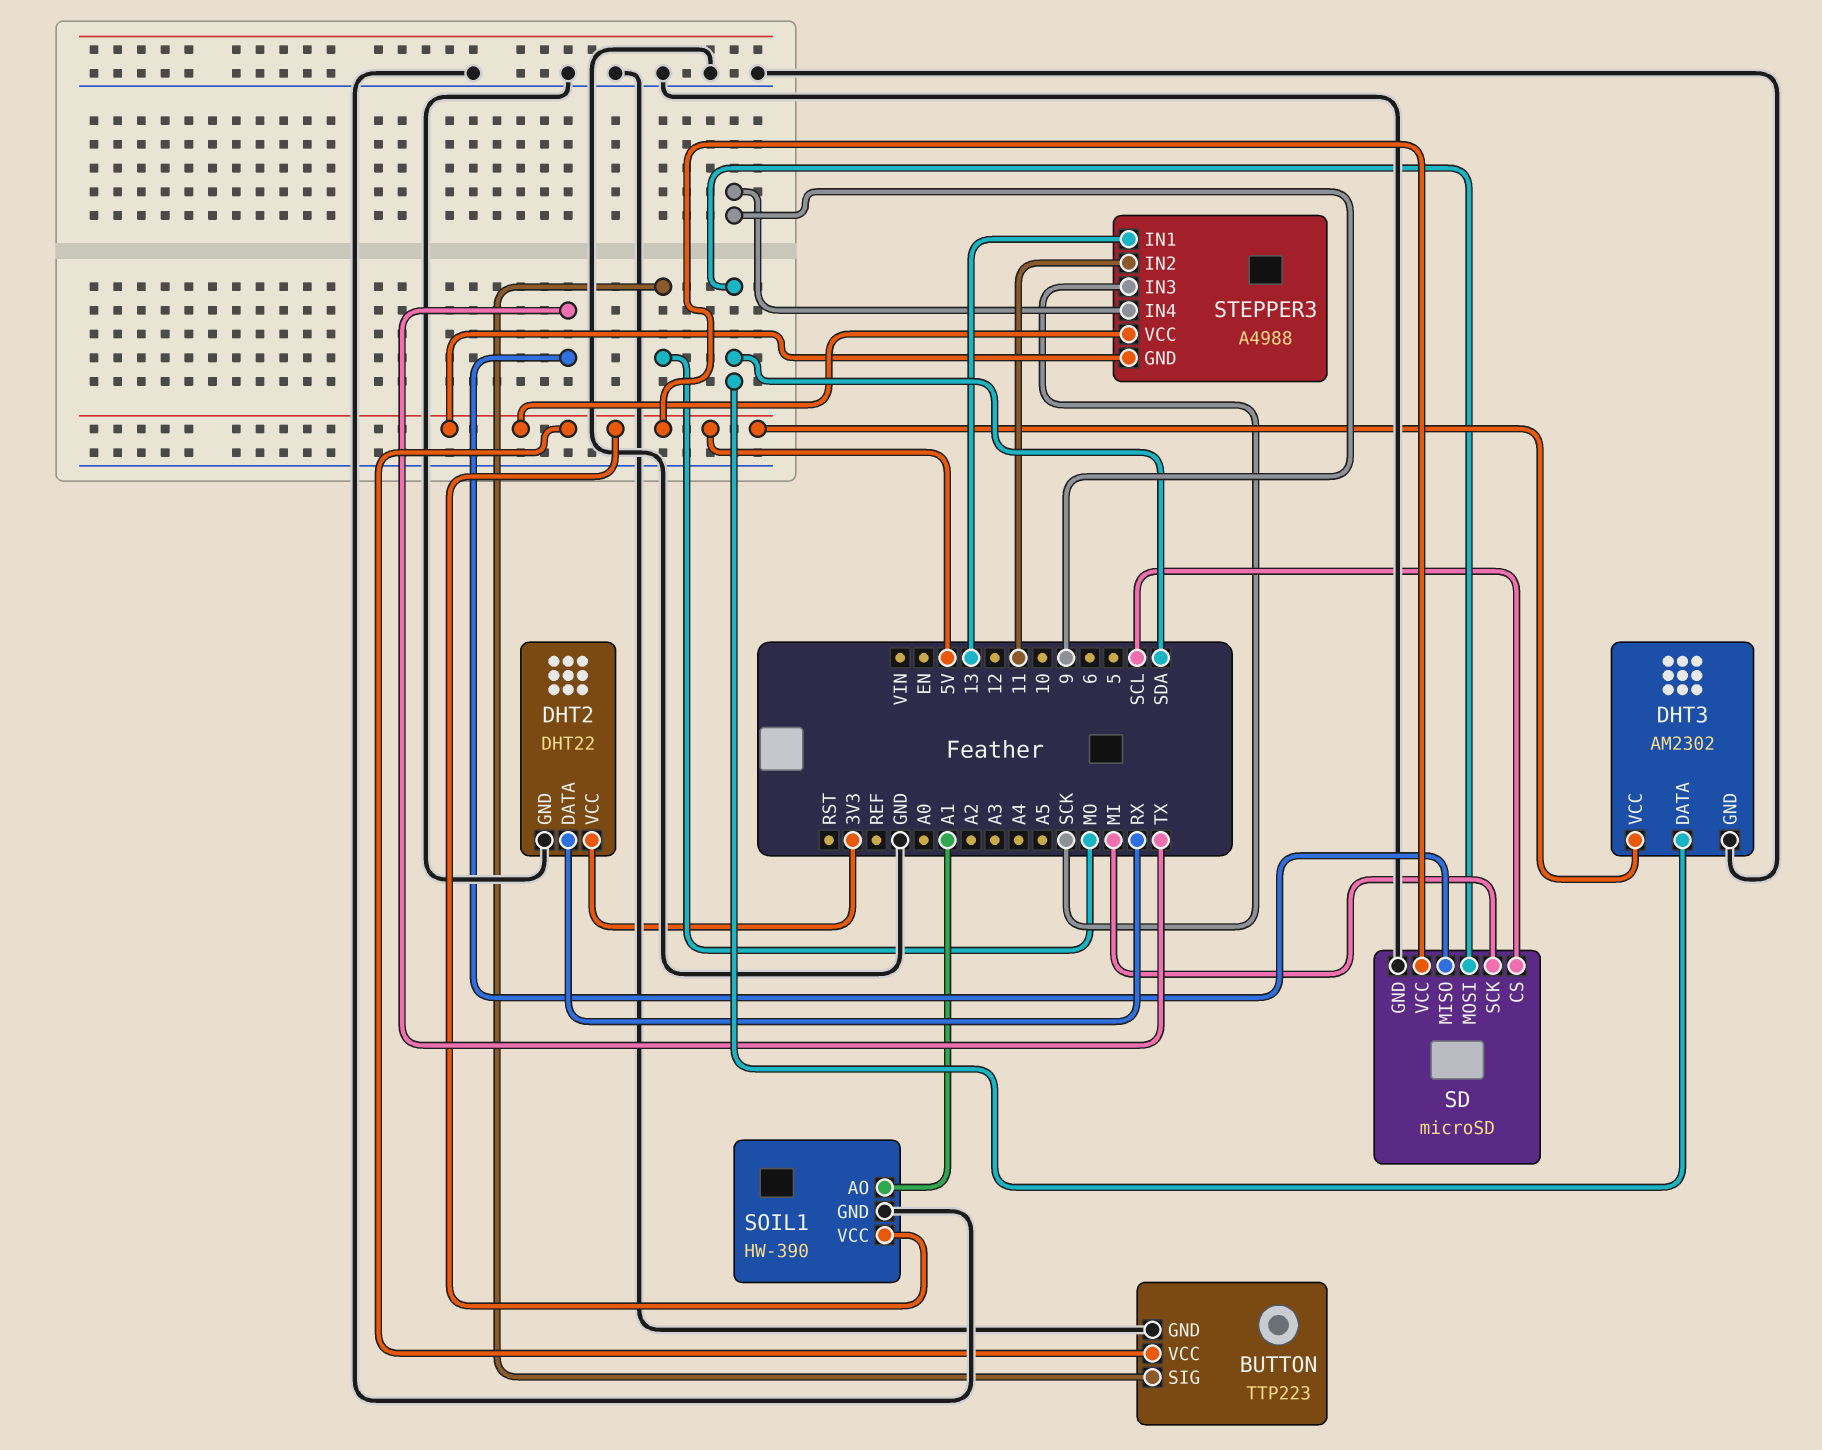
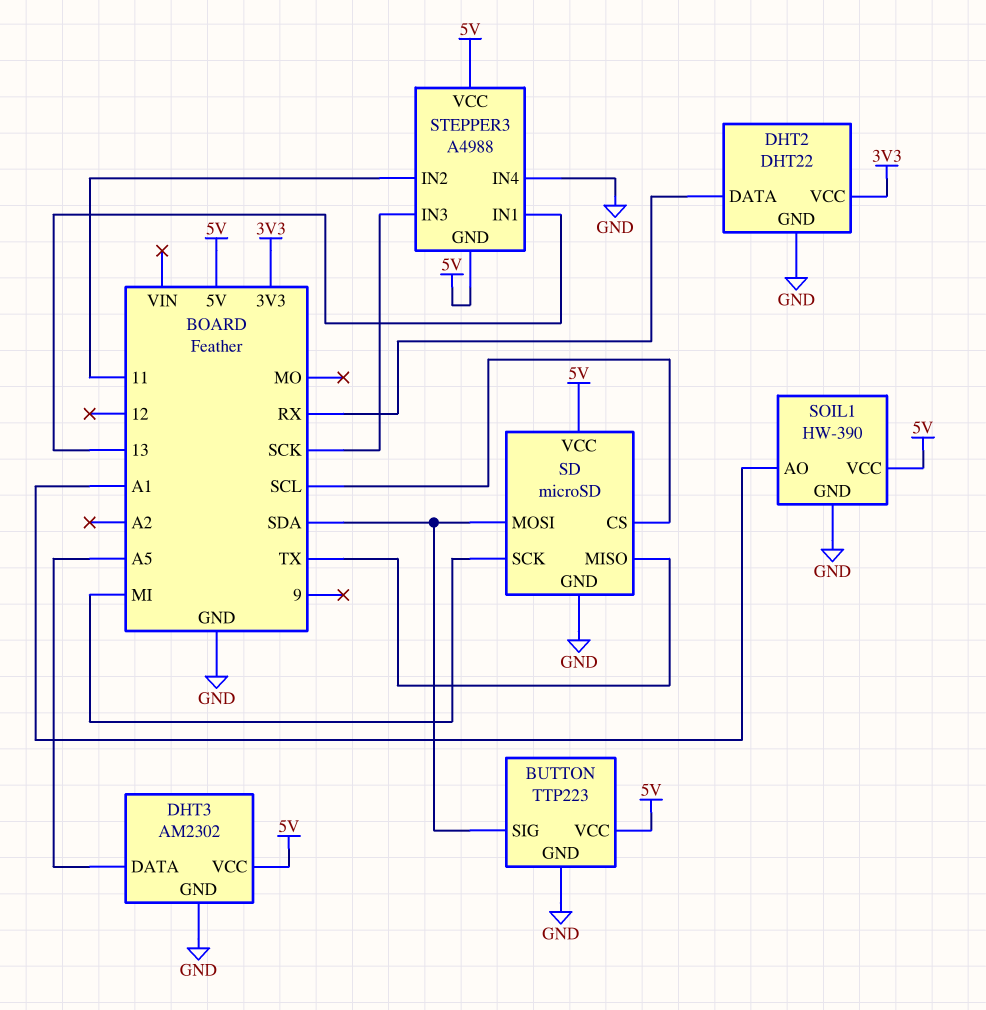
BUTTON pin SIG: MO -> SDA
DHT3 pin DATA: SDA -> A5
STEPPER3 pin IN4: 9 -> GND

